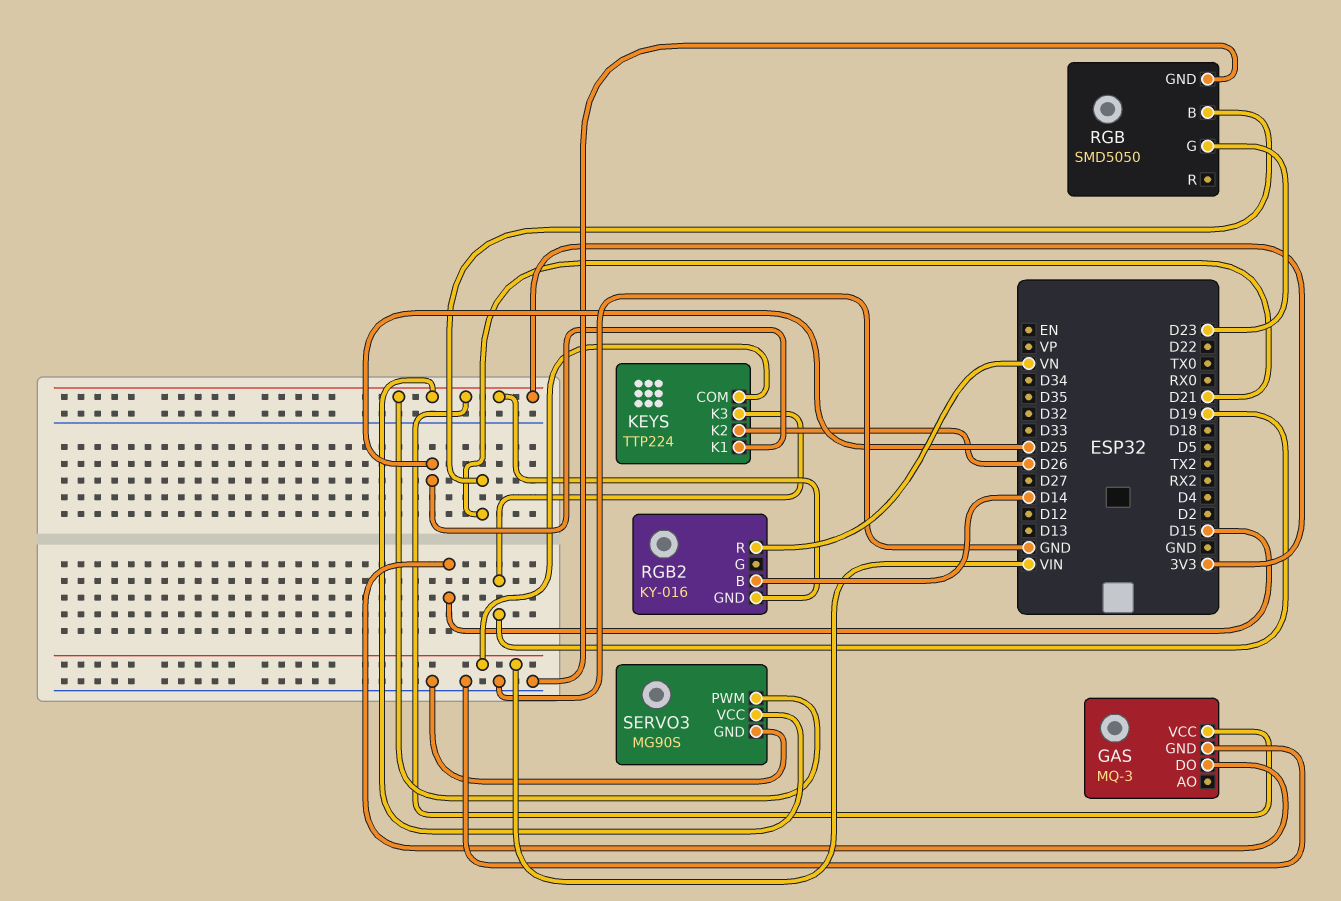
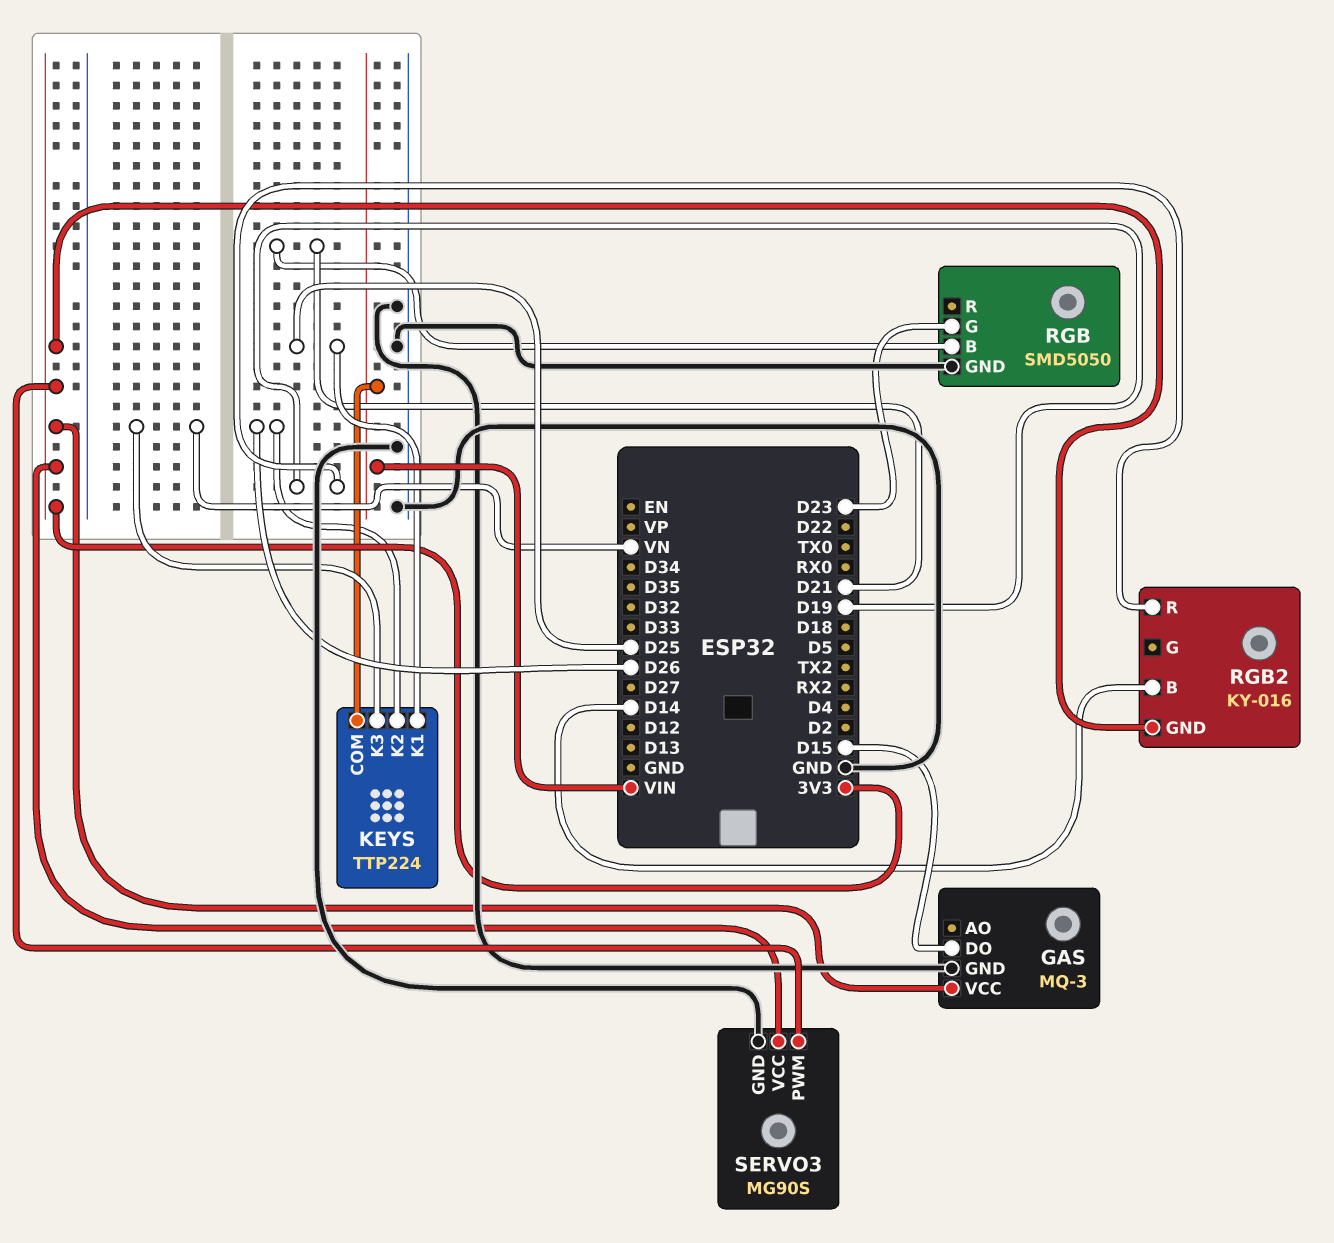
KEYS pin K3: D19 -> VN
RGB2 pin R: VN -> D19

